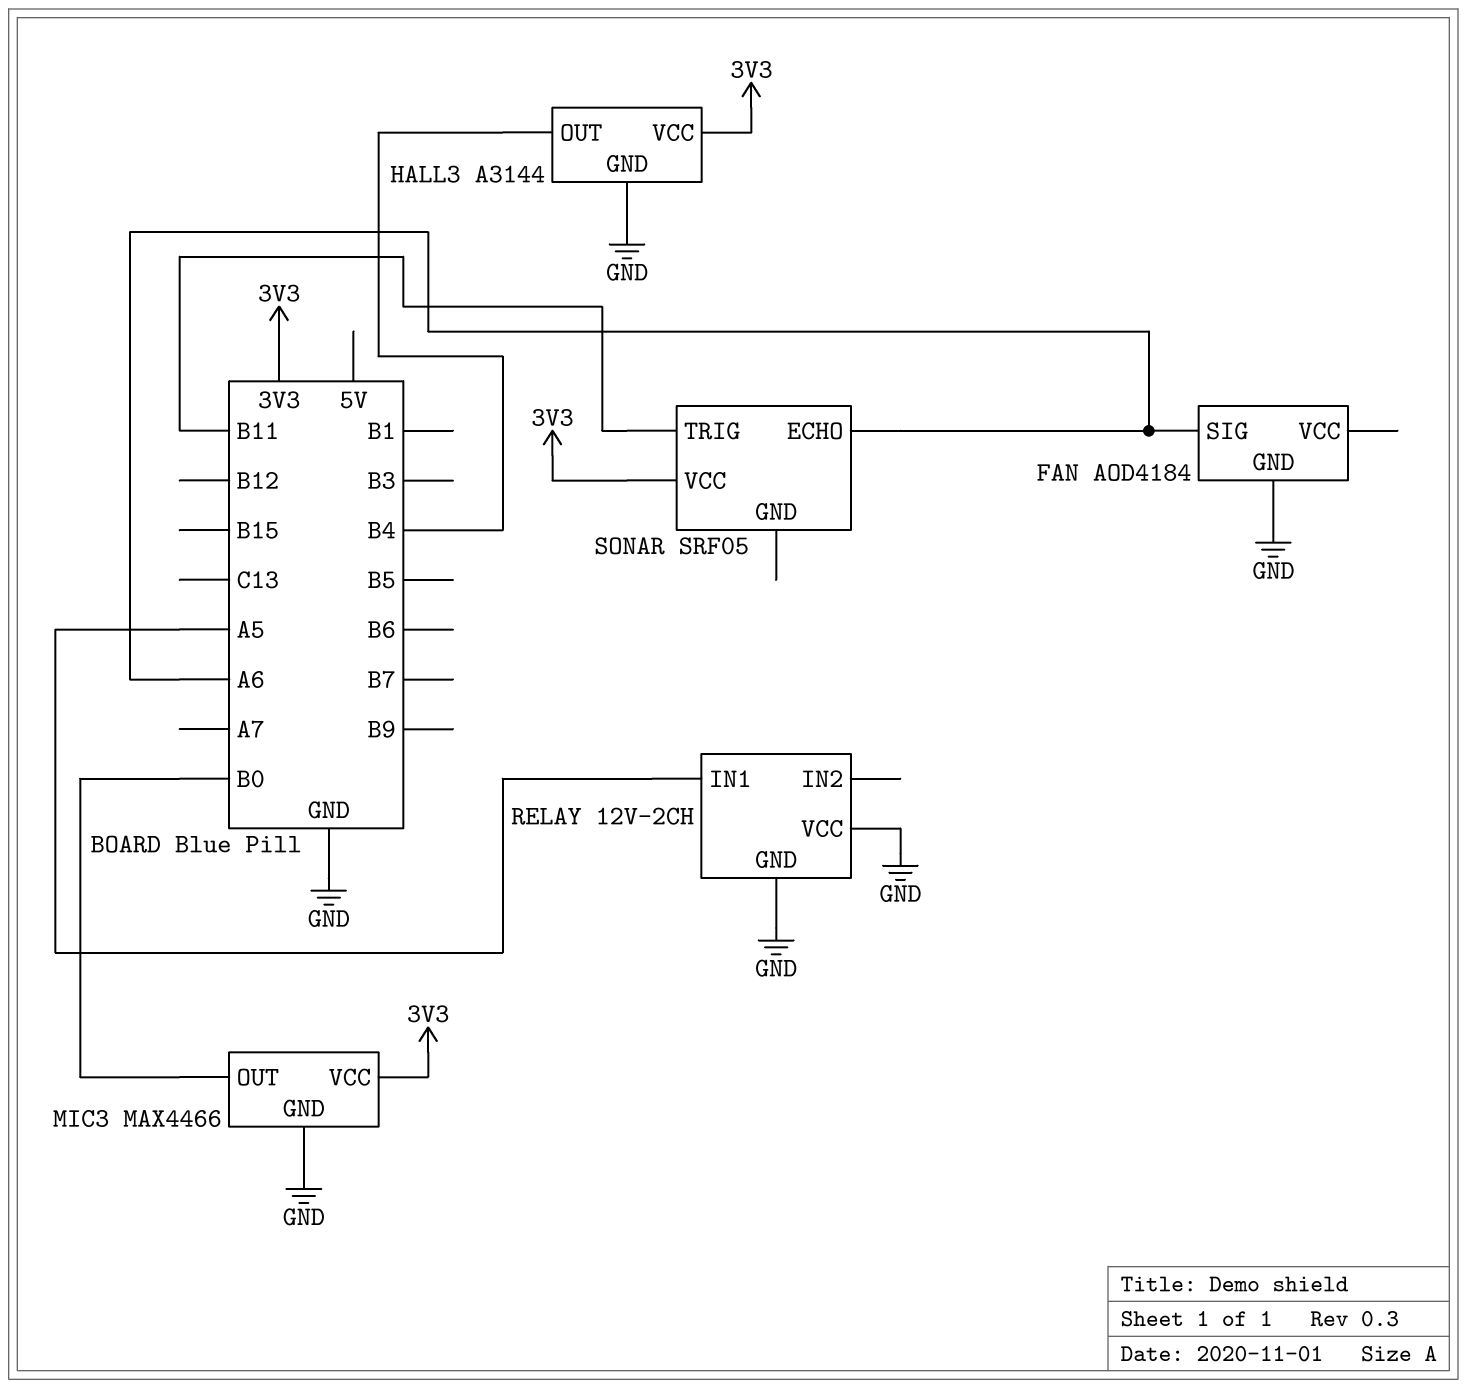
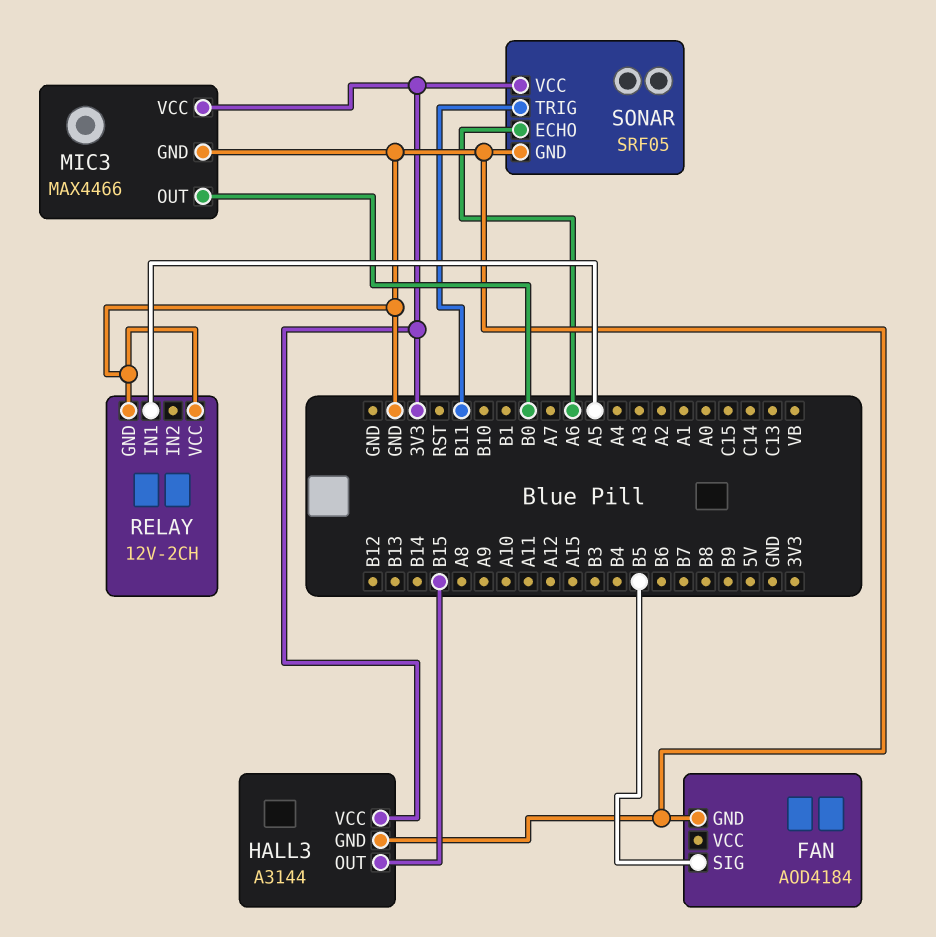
FAN pin SIG: A6 -> B5
HALL3 pin OUT: B4 -> B15
SONAR pin GND: none -> GND

